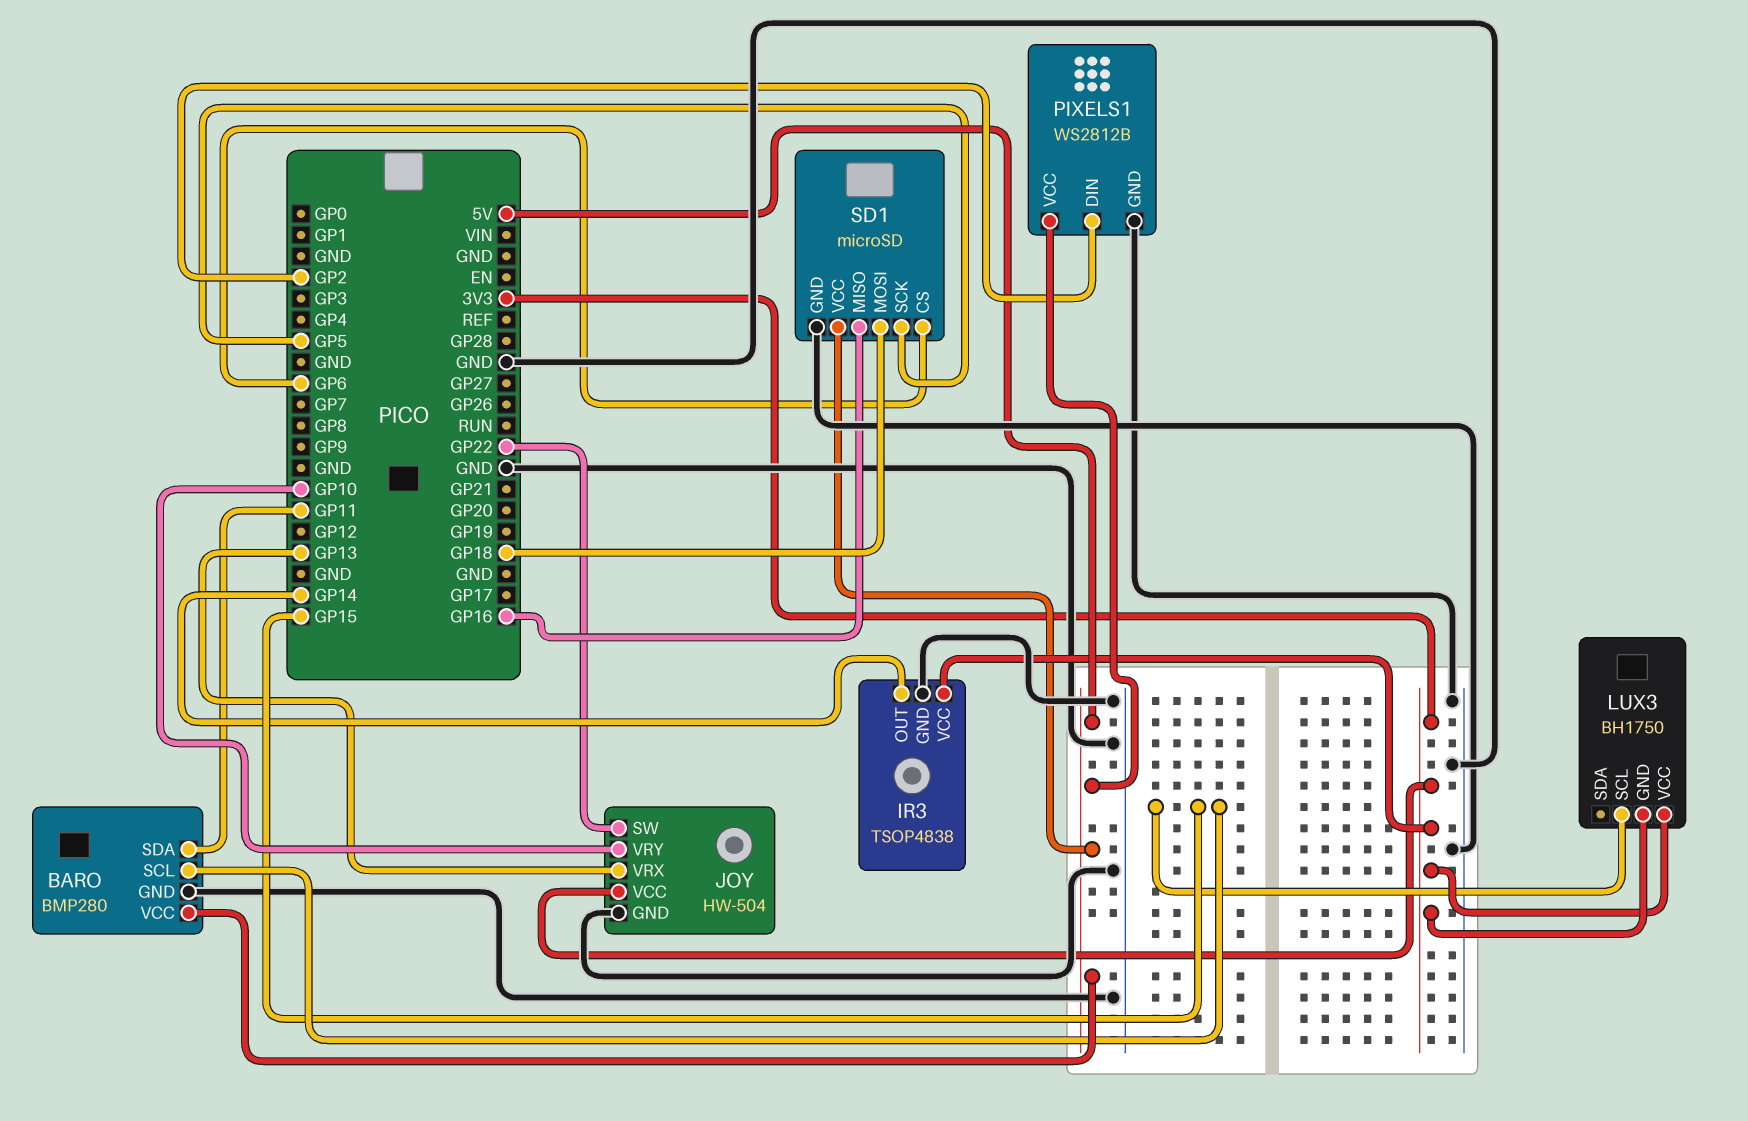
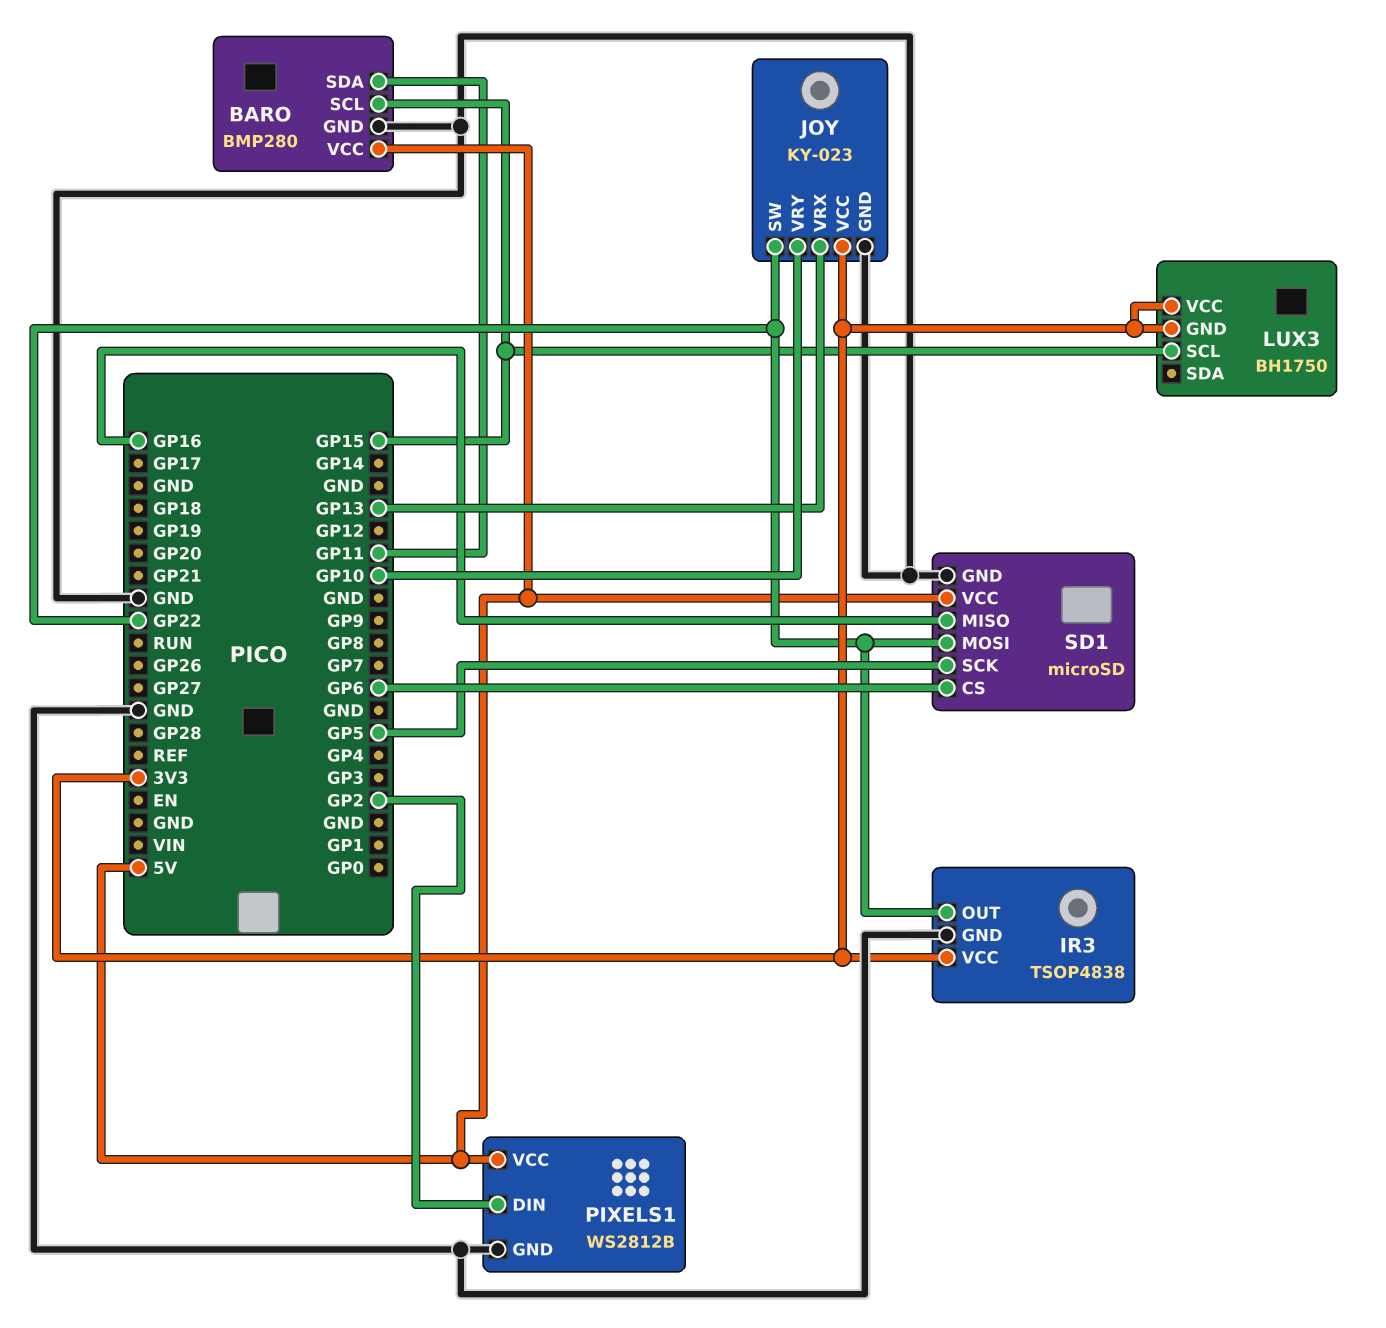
IR3 pin OUT: GP14 -> GP22
JOY: HW-504 -> KY-023
SD1 pin MOSI: GP18 -> GP22

